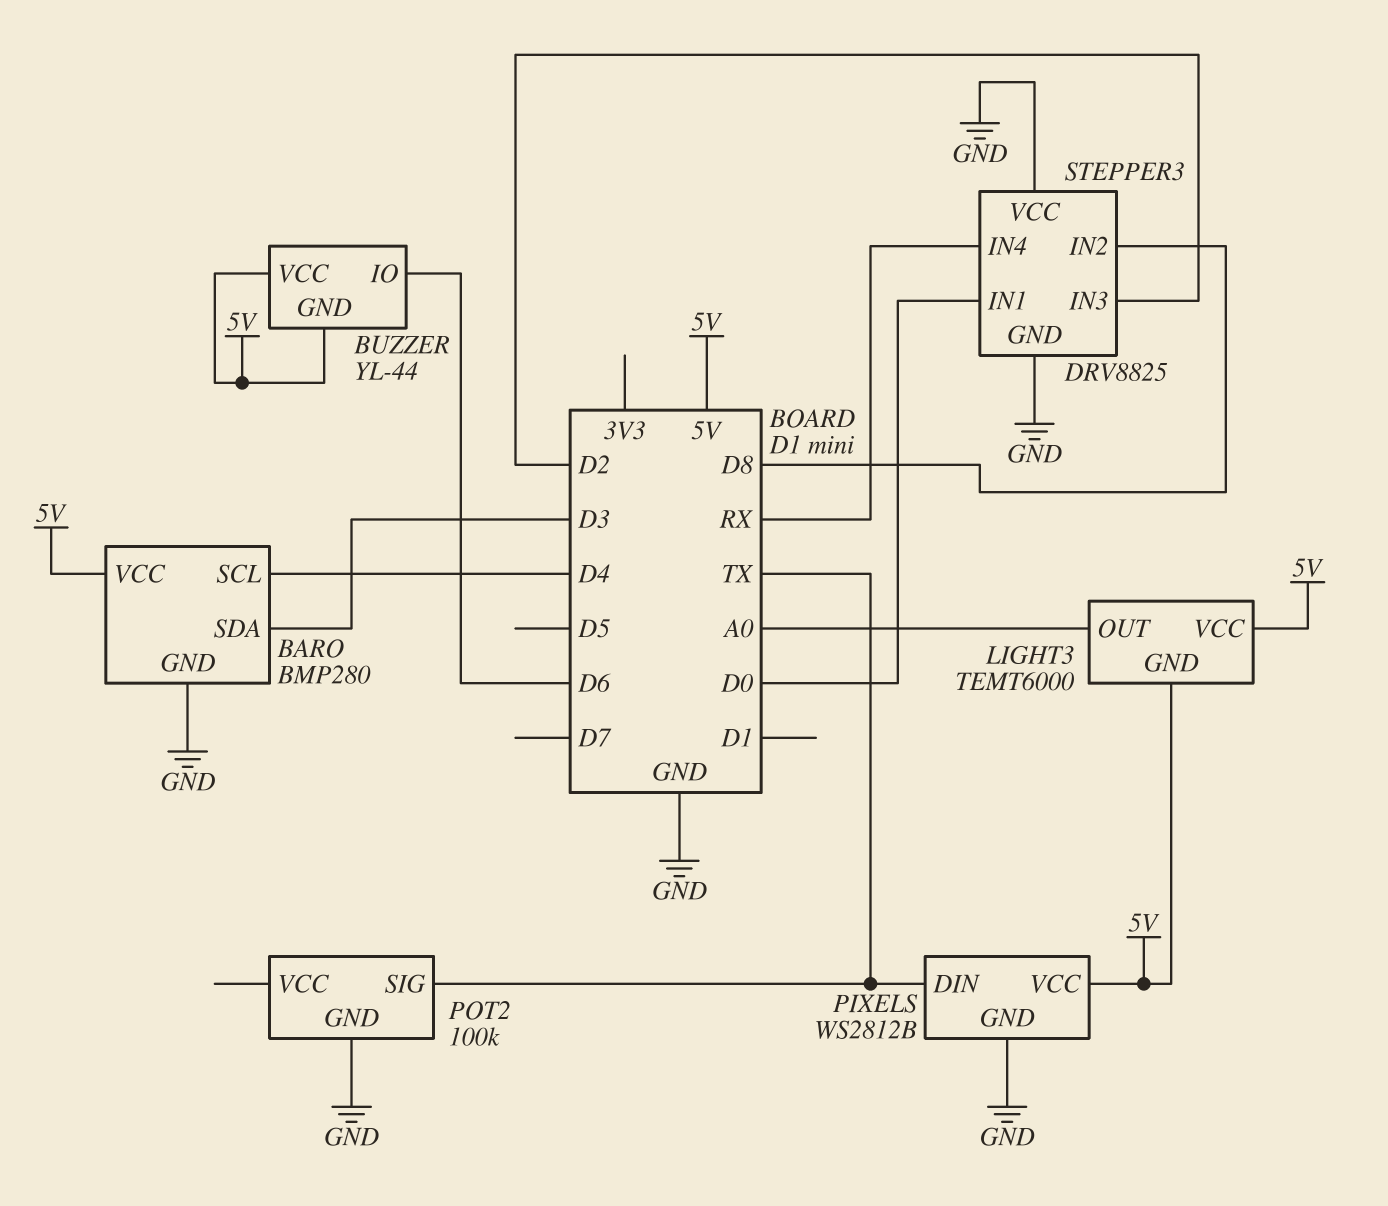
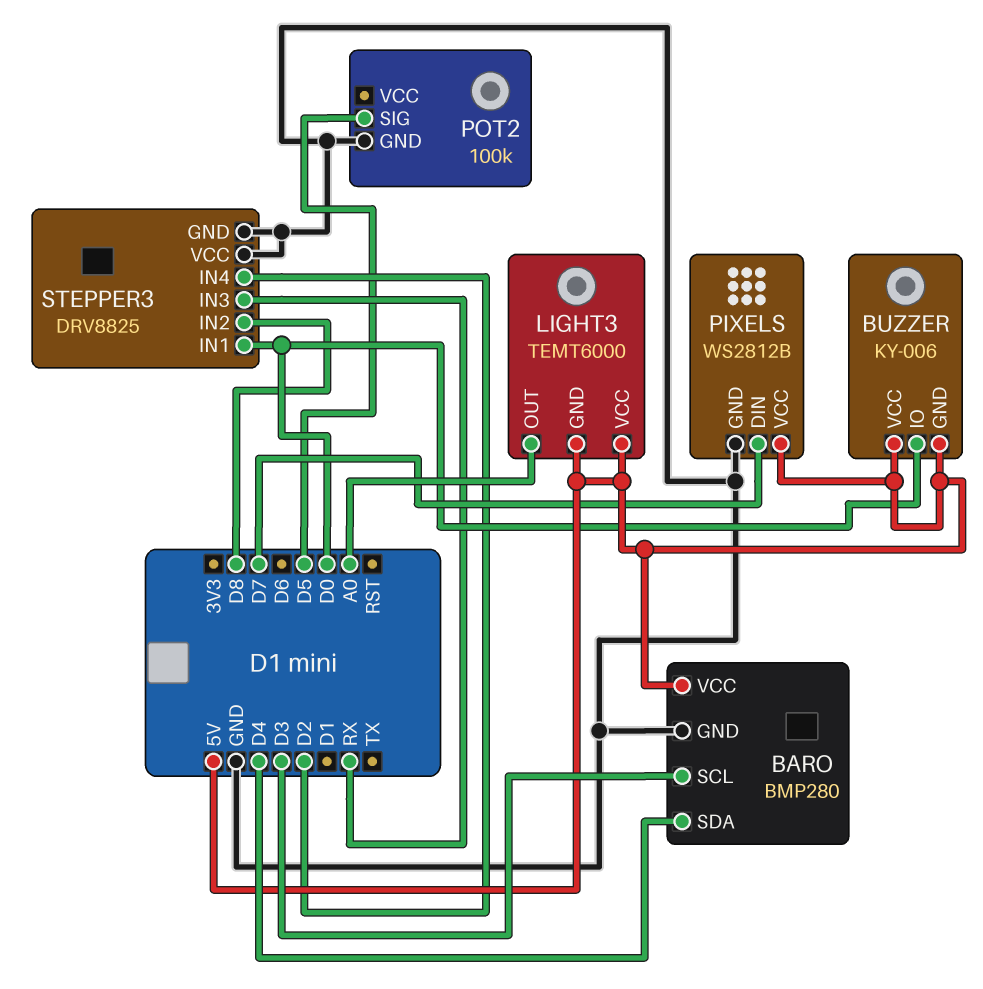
BARO pin SCL: D4 -> D3
BARO pin SDA: D3 -> D4
BUZZER: YL-44 -> KY-006
BUZZER pin IO: D6 -> D0
PIXELS pin DIN: TX -> D7
POT2 pin SIG: TX -> D5
STEPPER3 pin IN3: D2 -> RX
STEPPER3 pin IN4: RX -> D2

